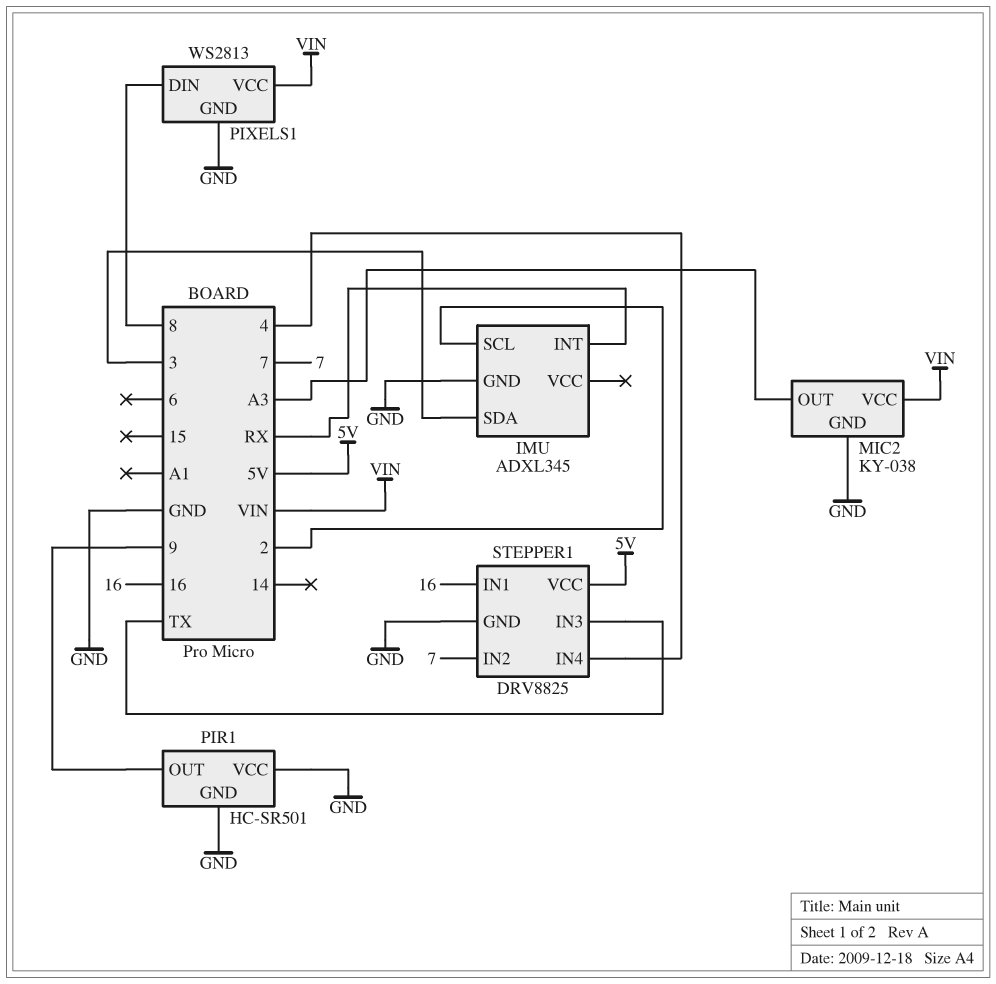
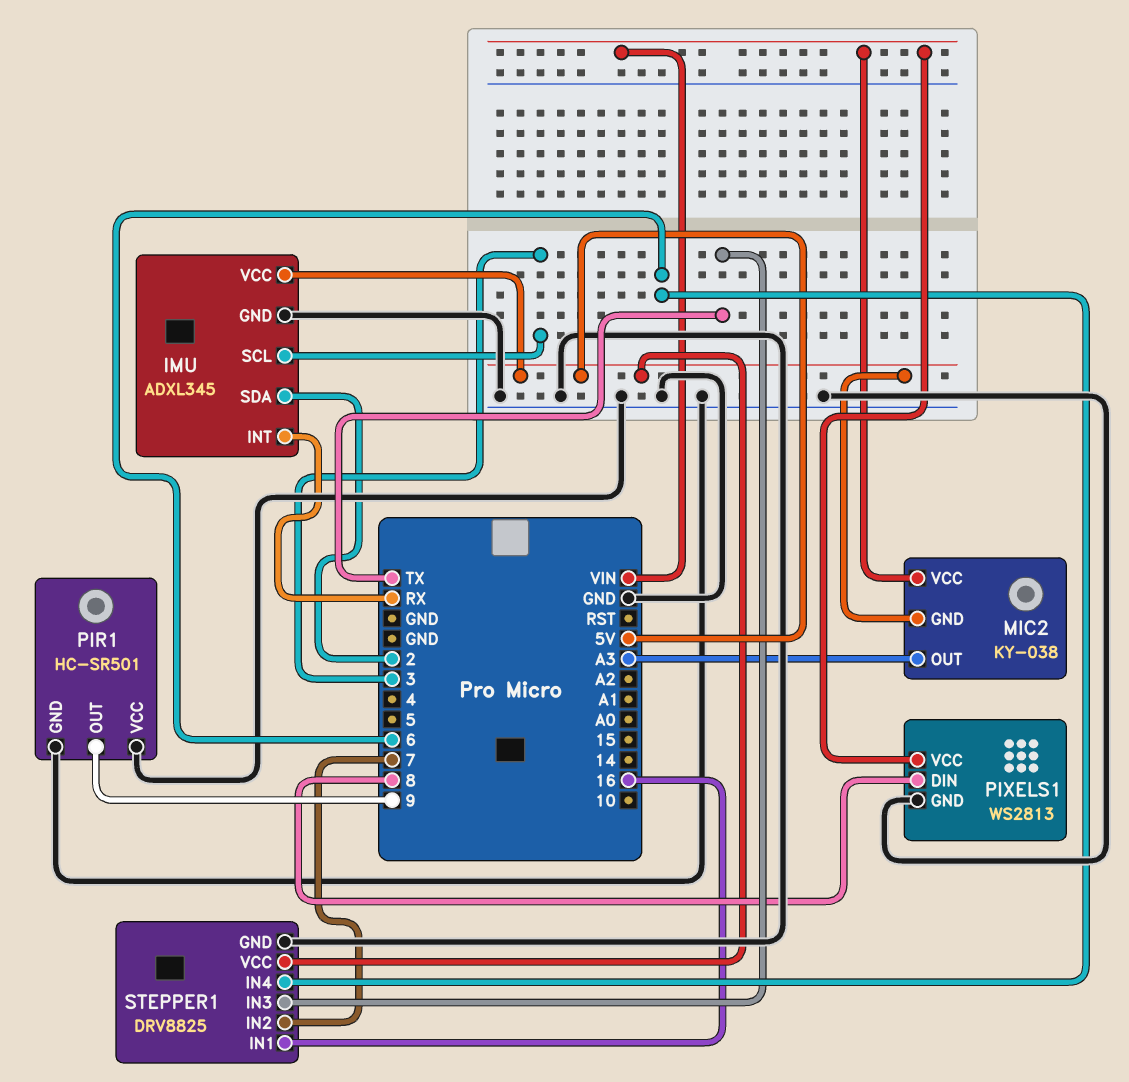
IMU pin SCL: 2 -> 3
IMU pin SDA: 3 -> 2
IMU pin VCC: none -> 5V
MIC2 pin GND: GND -> 5V
STEPPER1 pin IN4: 4 -> 6

